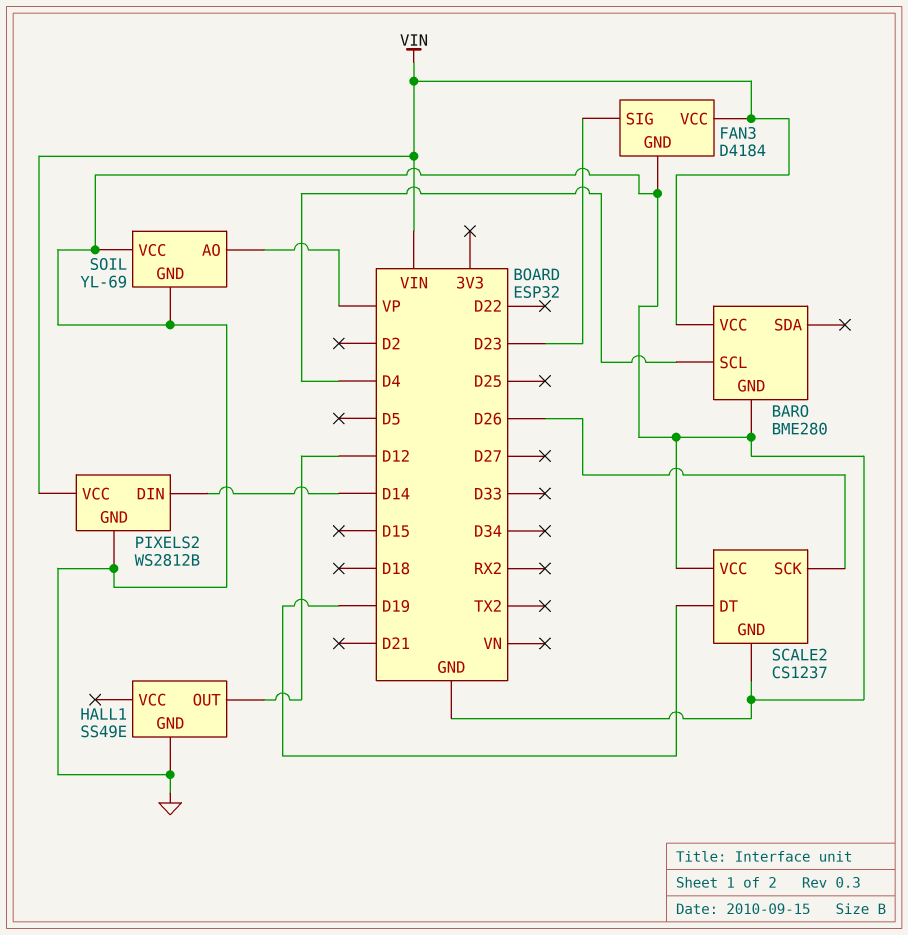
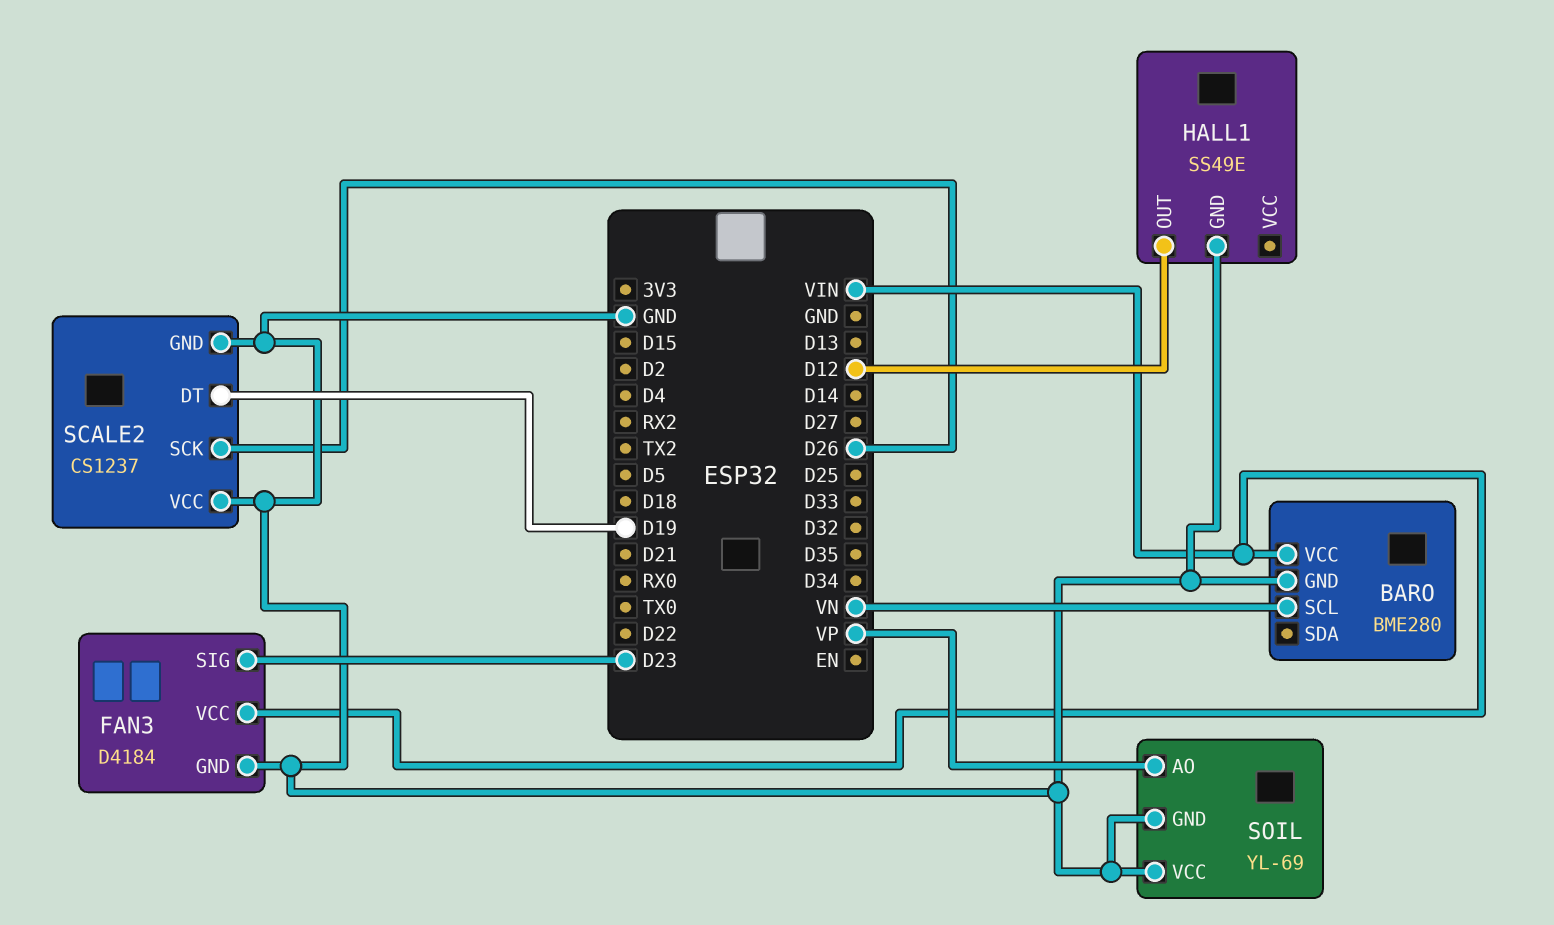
BARO pin SCL: D4 -> VN
PIXELS2: WS2812B -> none
PIXELS2 pin DIN: D14 -> none
PIXELS2 pin GND: GND -> none
PIXELS2 pin VCC: VIN -> none

